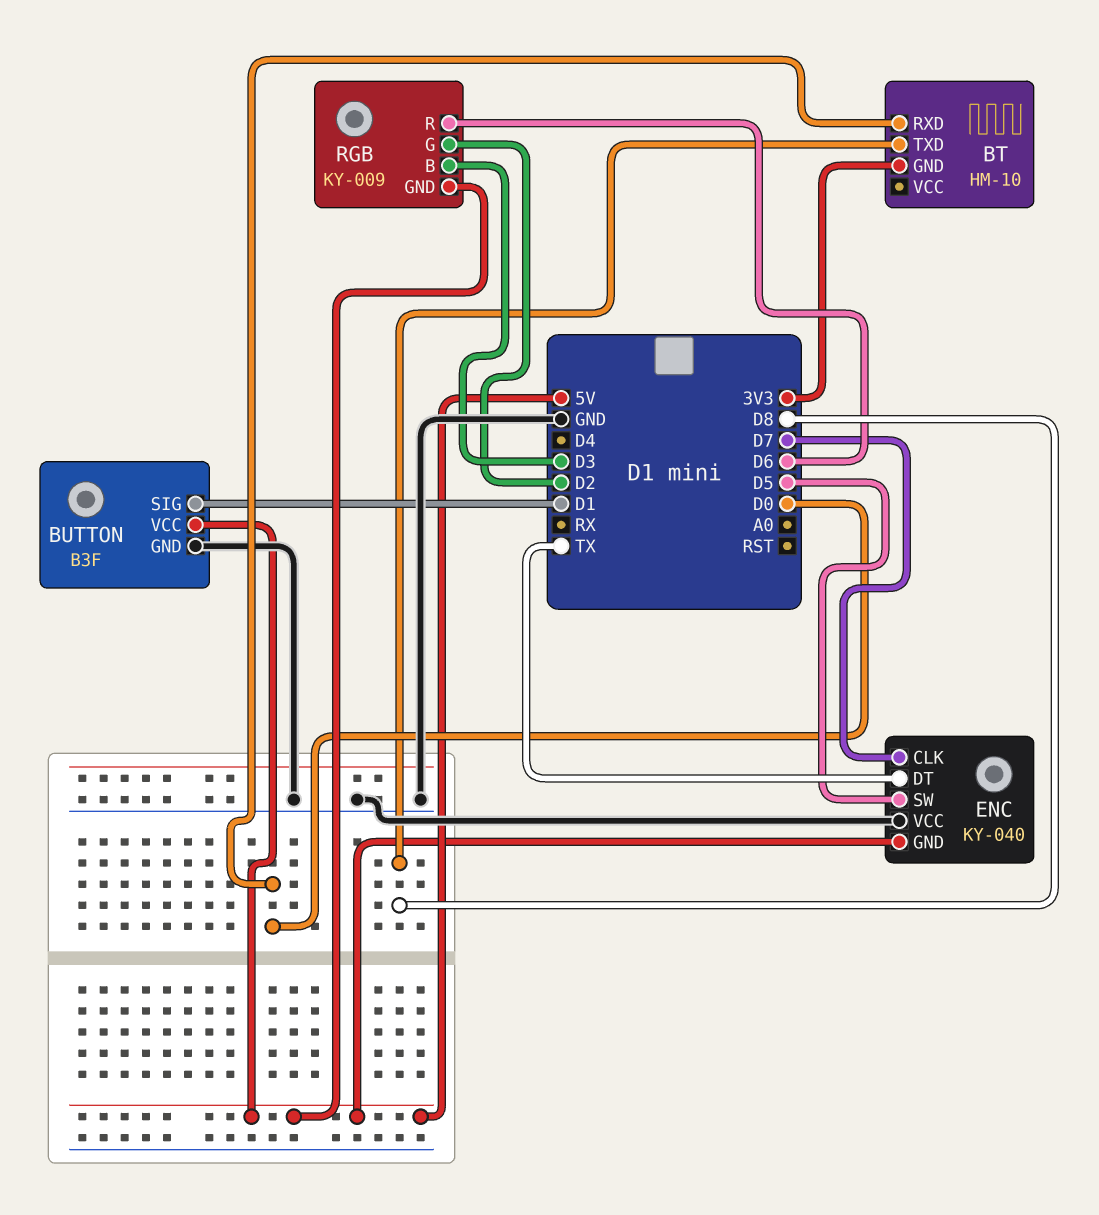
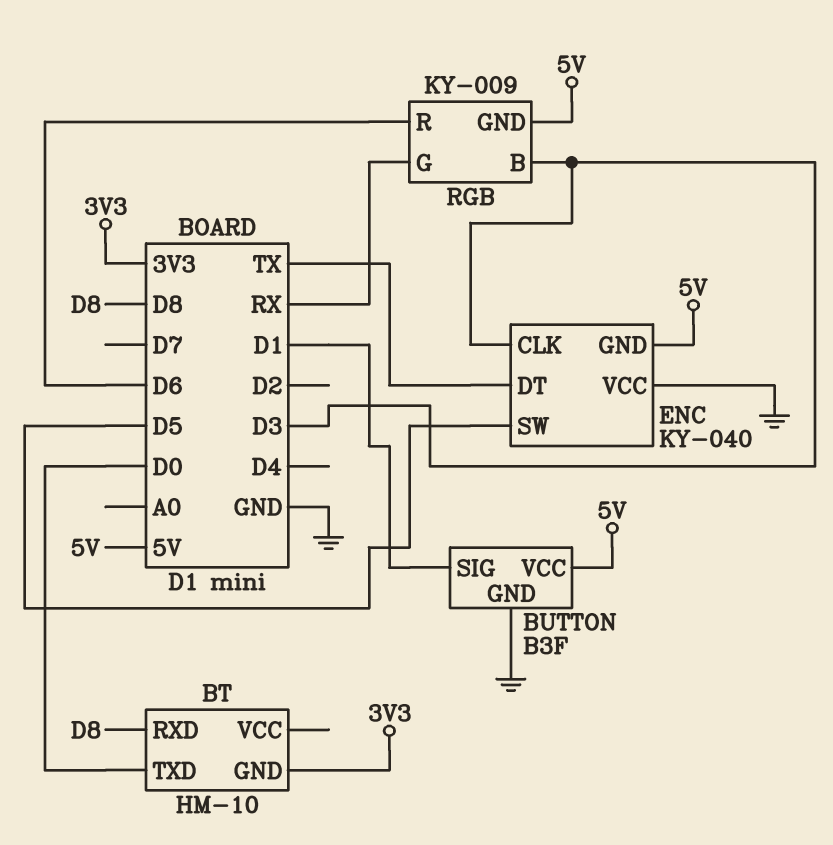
BT pin RXD: D0 -> D8
BT pin TXD: D8 -> D0
ENC pin CLK: D7 -> D3
RGB pin G: D2 -> RX

